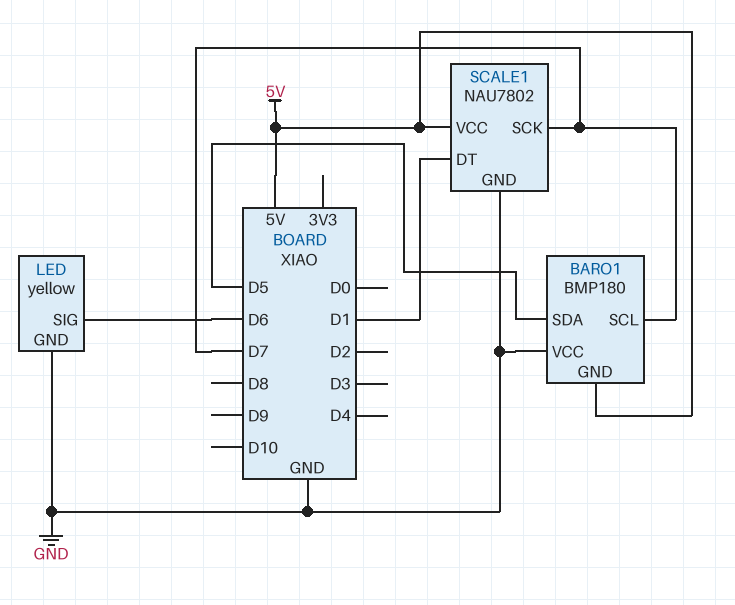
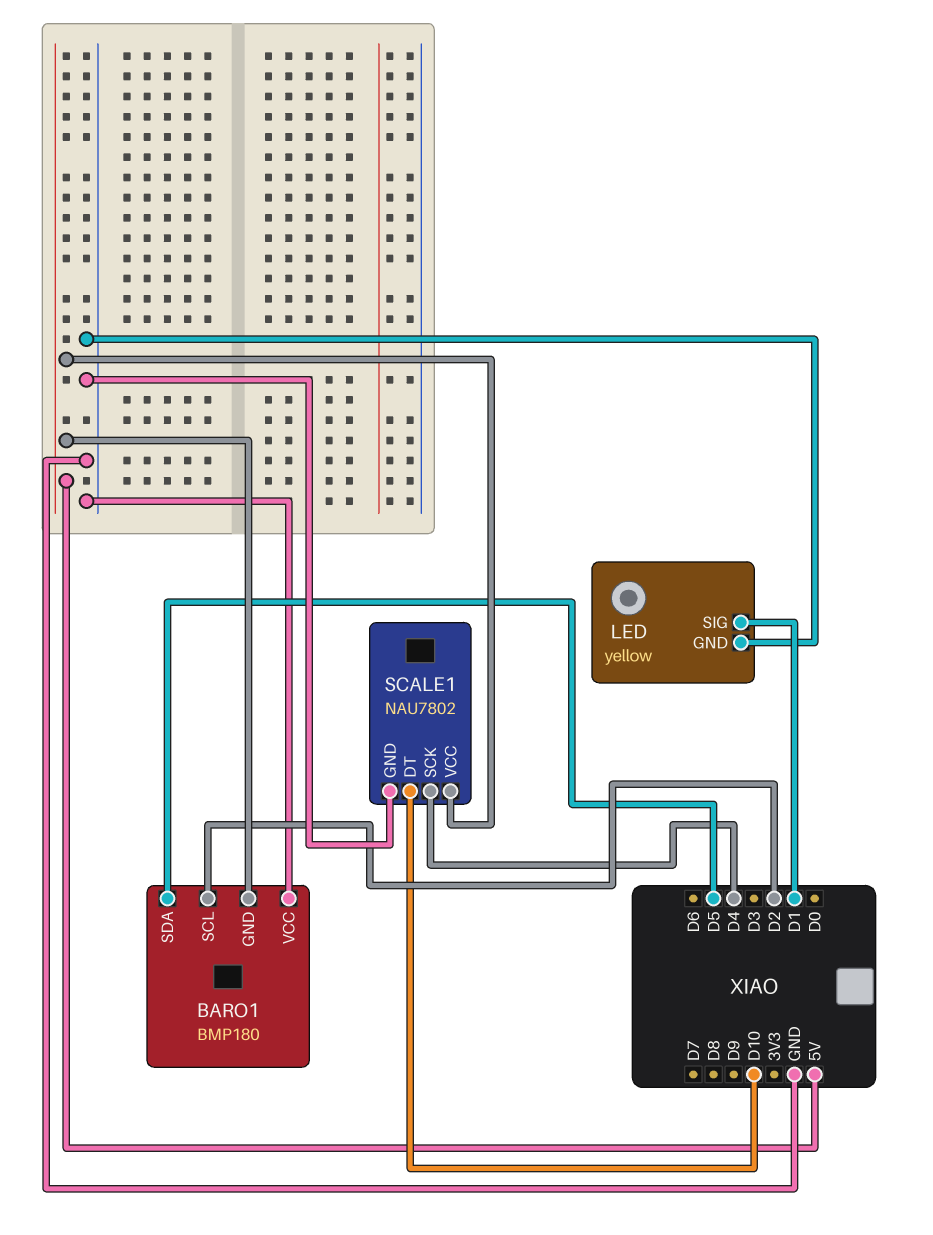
BARO1 pin SCL: D7 -> D2
LED pin SIG: D6 -> D1
SCALE1 pin DT: D1 -> D10
SCALE1 pin SCK: D7 -> D4

